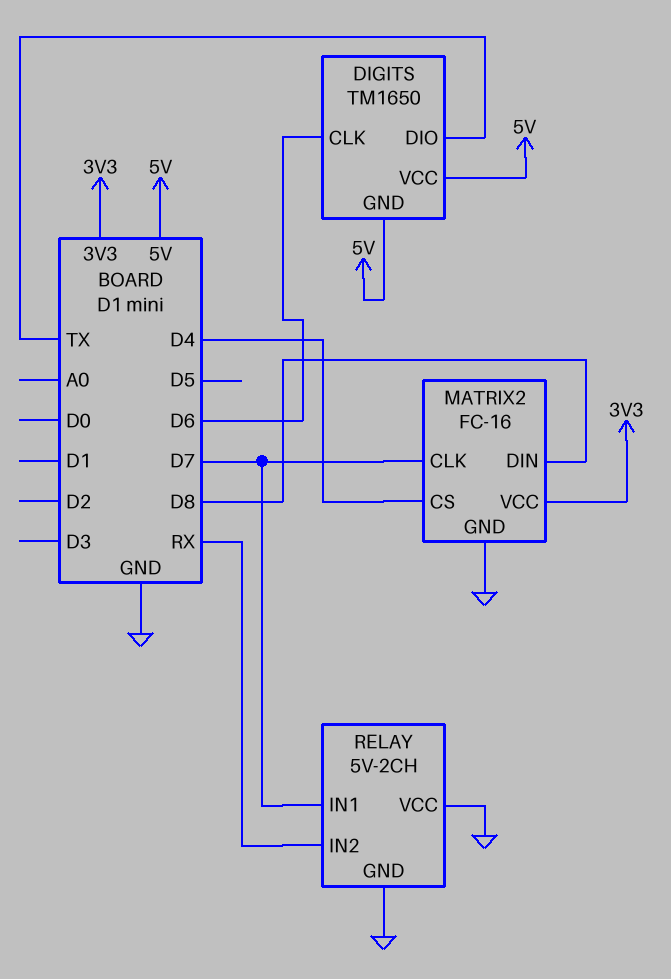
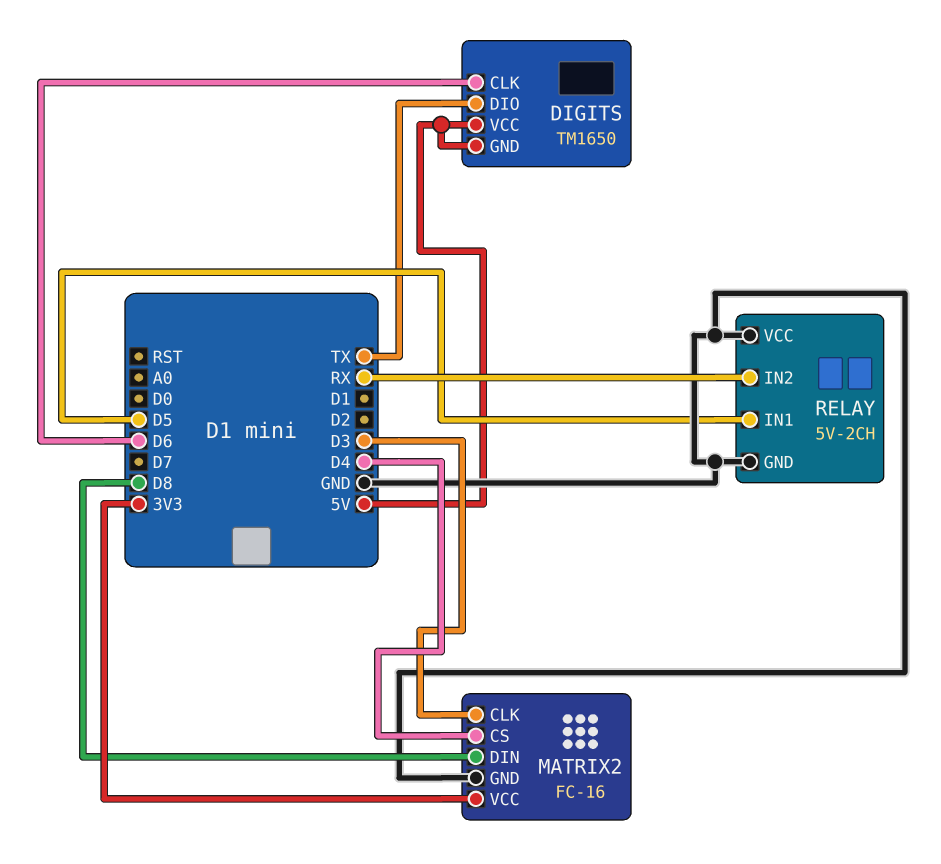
MATRIX2 pin CLK: D7 -> D3
RELAY pin IN1: D7 -> D5

